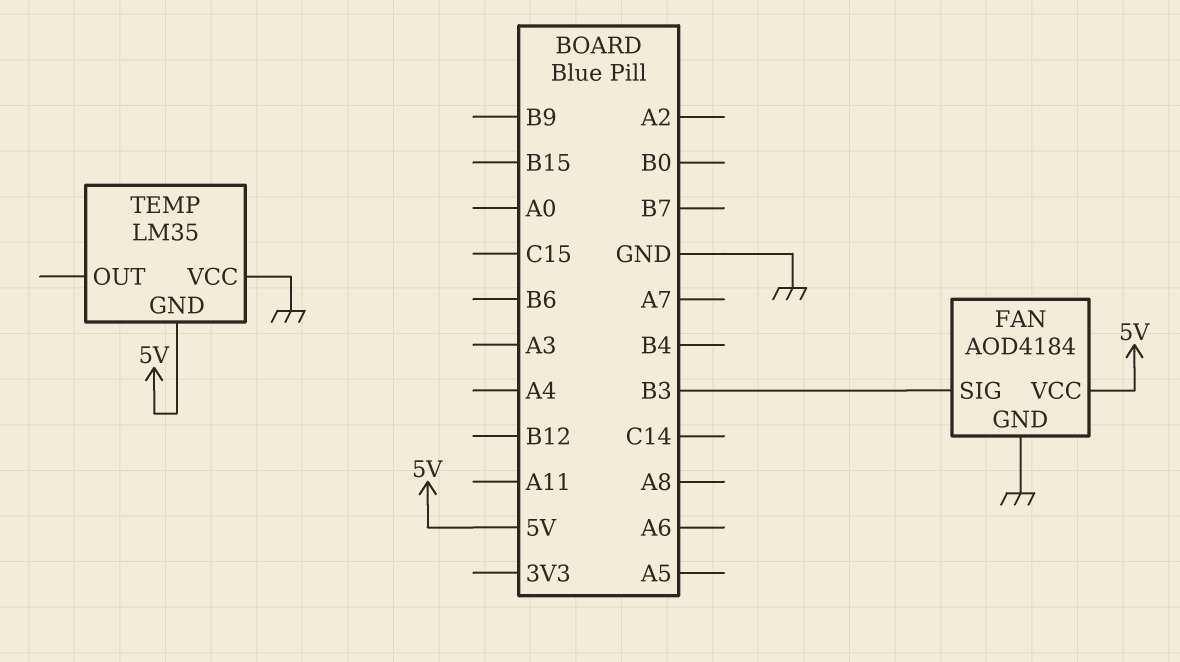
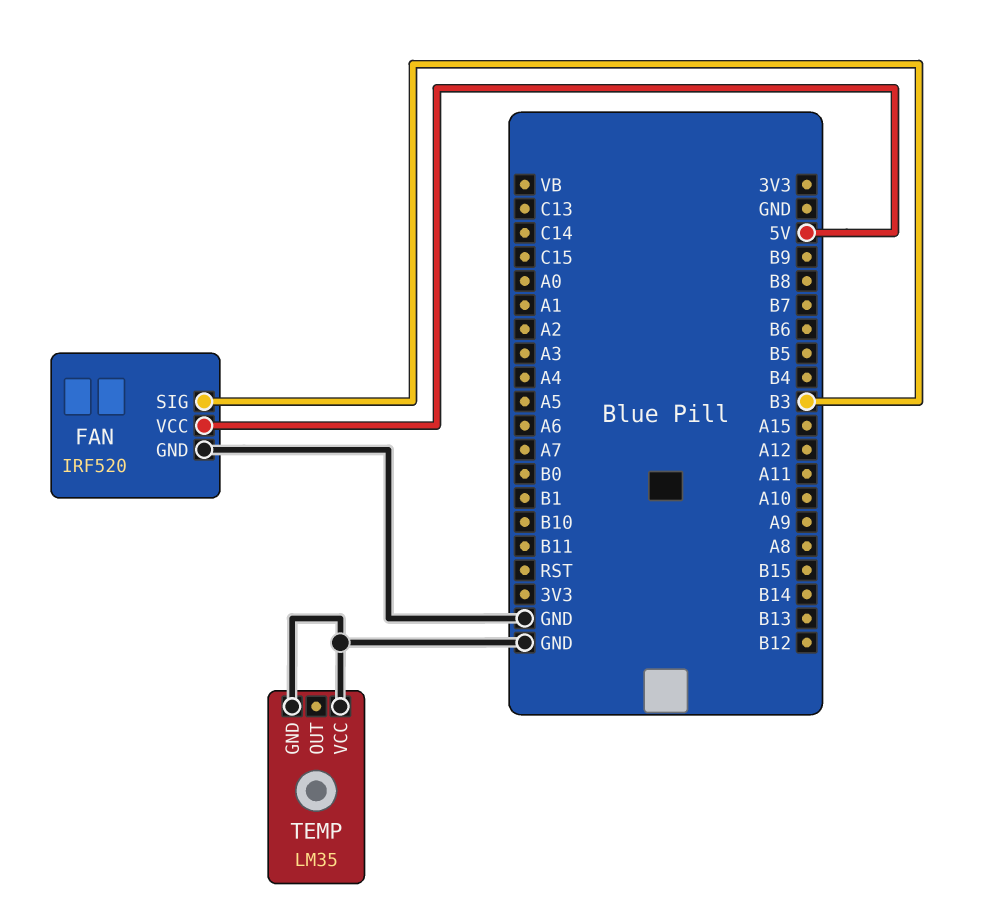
FAN: AOD4184 -> IRF520
TEMP pin GND: 5V -> GND

